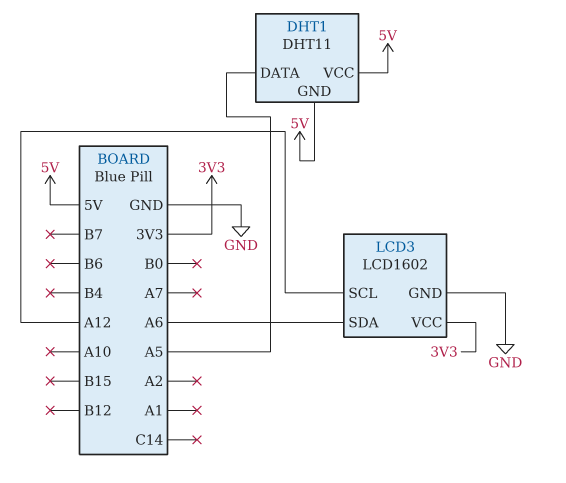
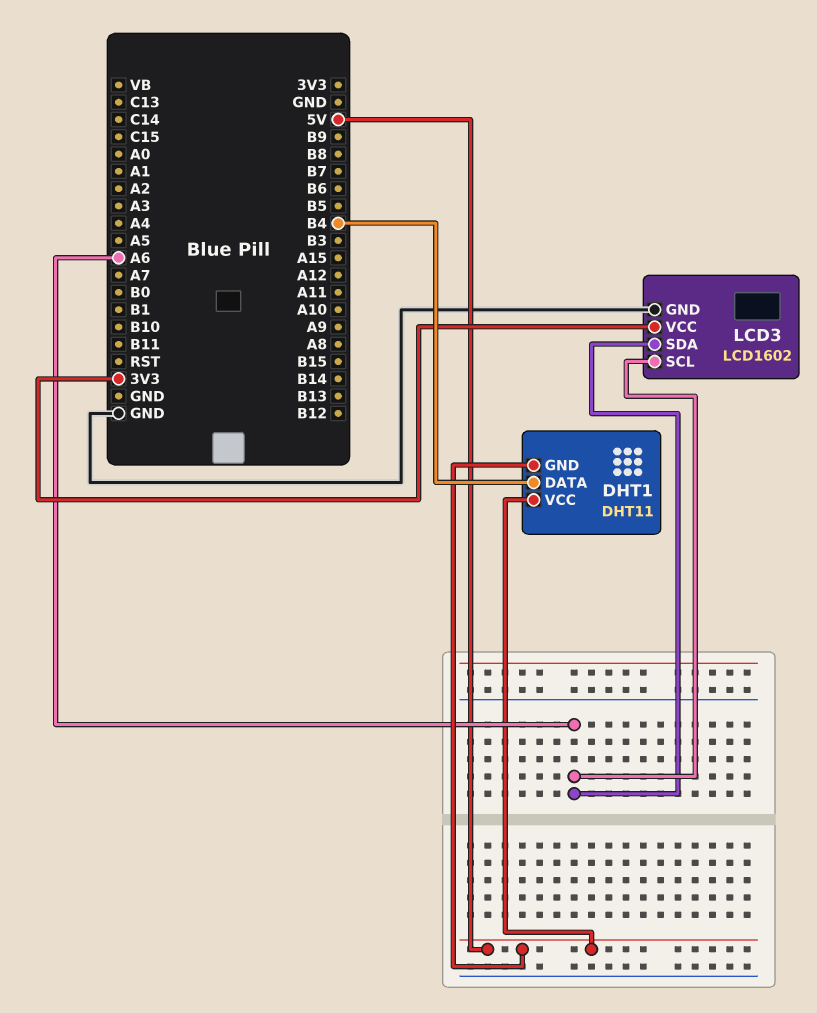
DHT1 pin DATA: A5 -> B4
LCD3 pin SCL: A12 -> A6

